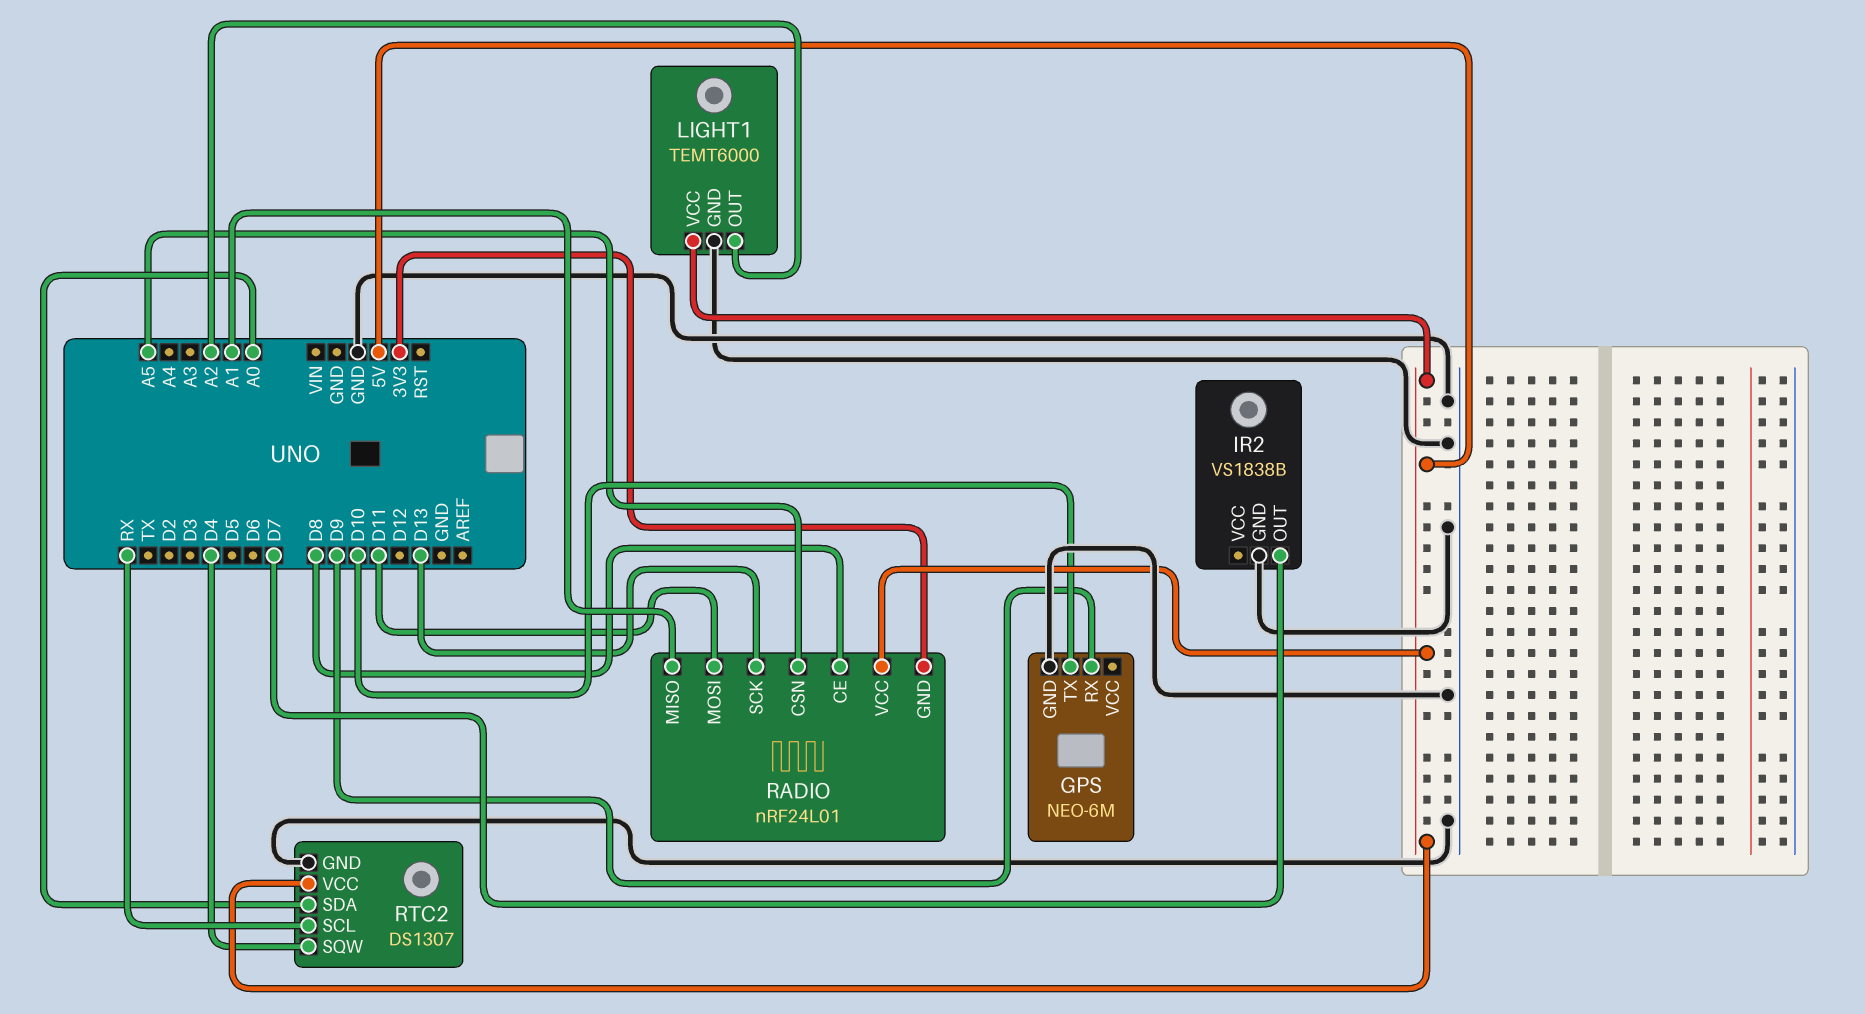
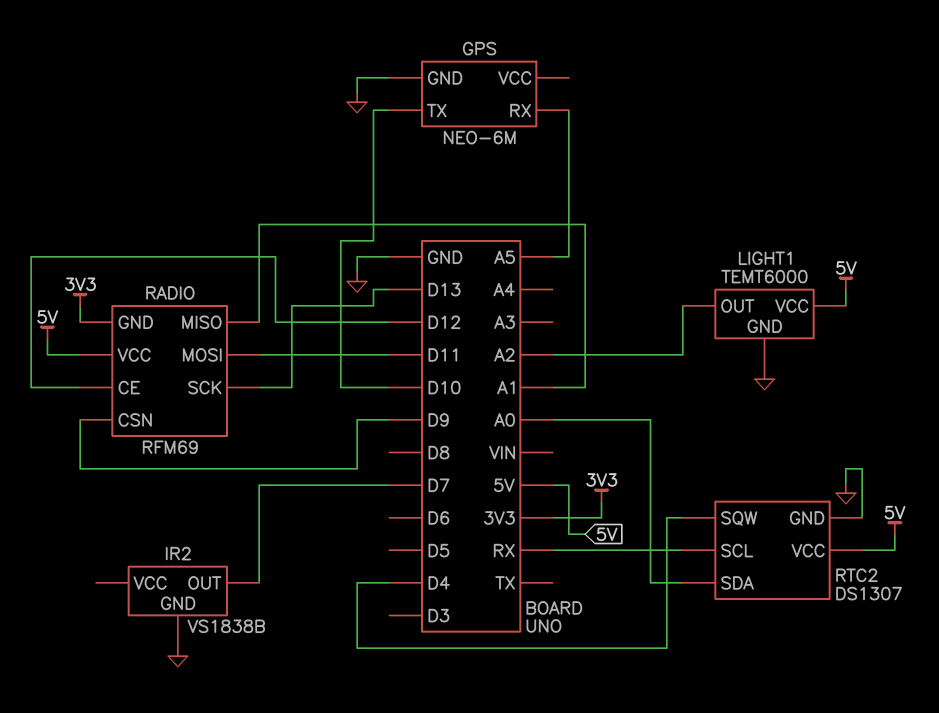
GPS pin RX: D9 -> A5
RADIO: nRF24L01 -> RFM69
RADIO pin CE: D8 -> D12
RADIO pin CSN: A5 -> D9

